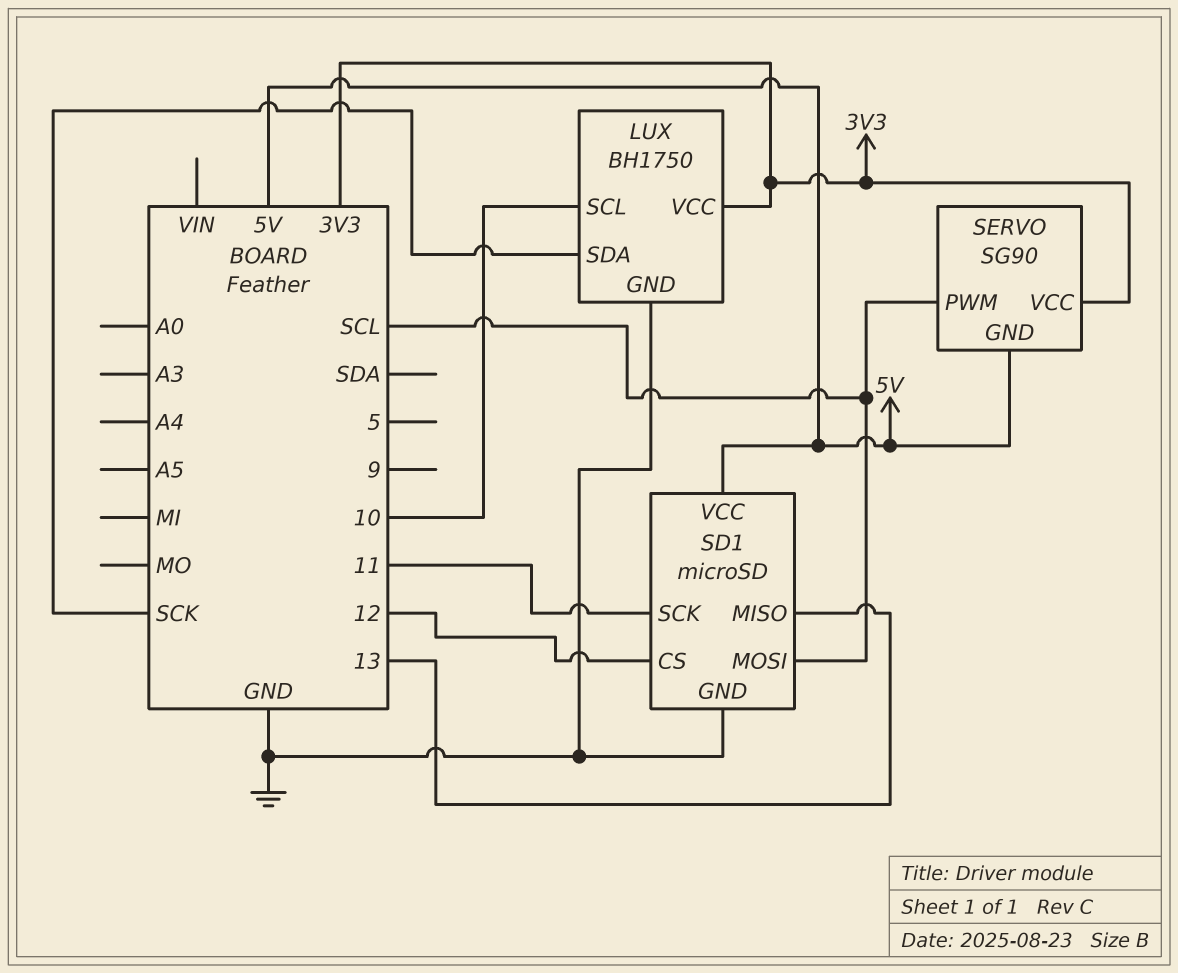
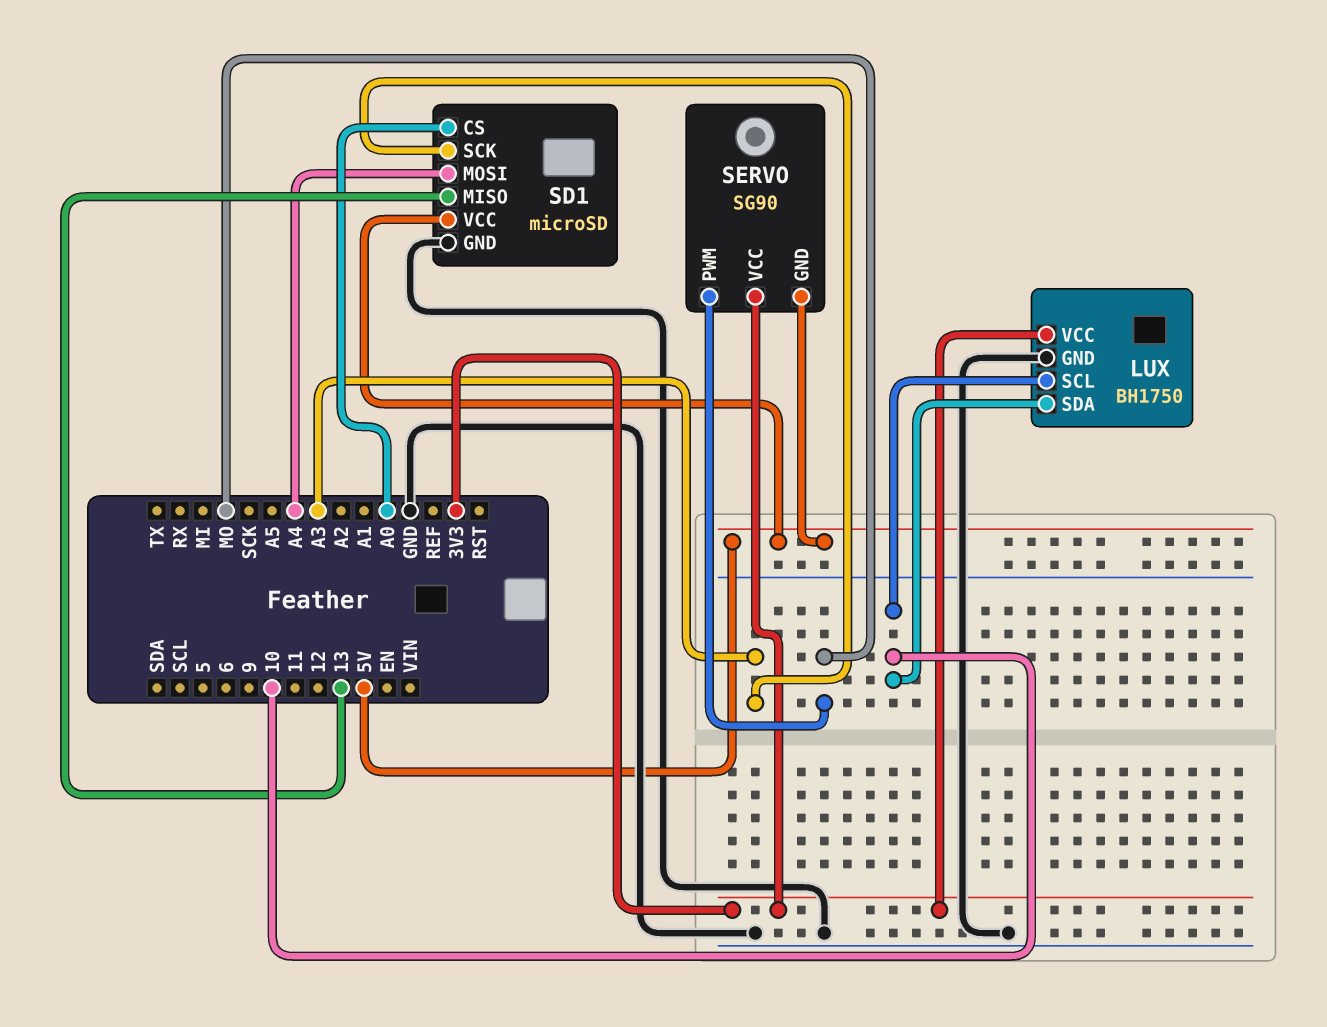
LUX pin SDA: SCK -> 10
SD1 pin CS: 12 -> A0
SD1 pin MOSI: SCL -> A4
SD1 pin SCK: 11 -> A3
SERVO pin PWM: SCL -> MO

